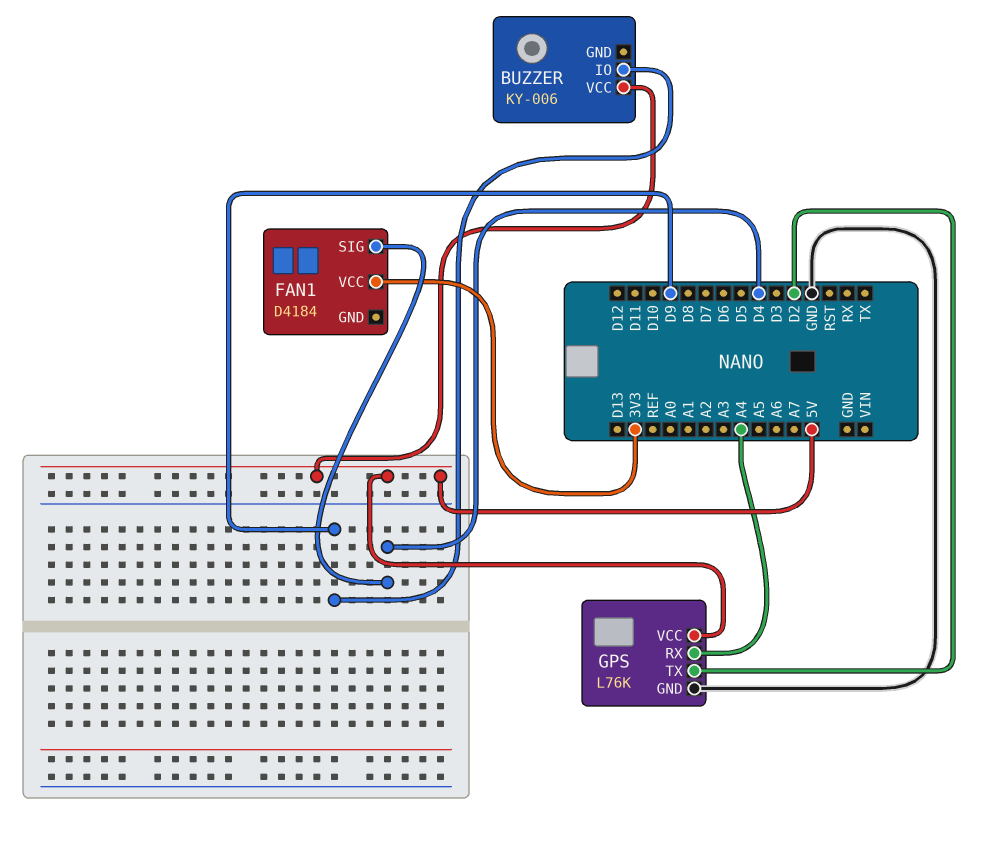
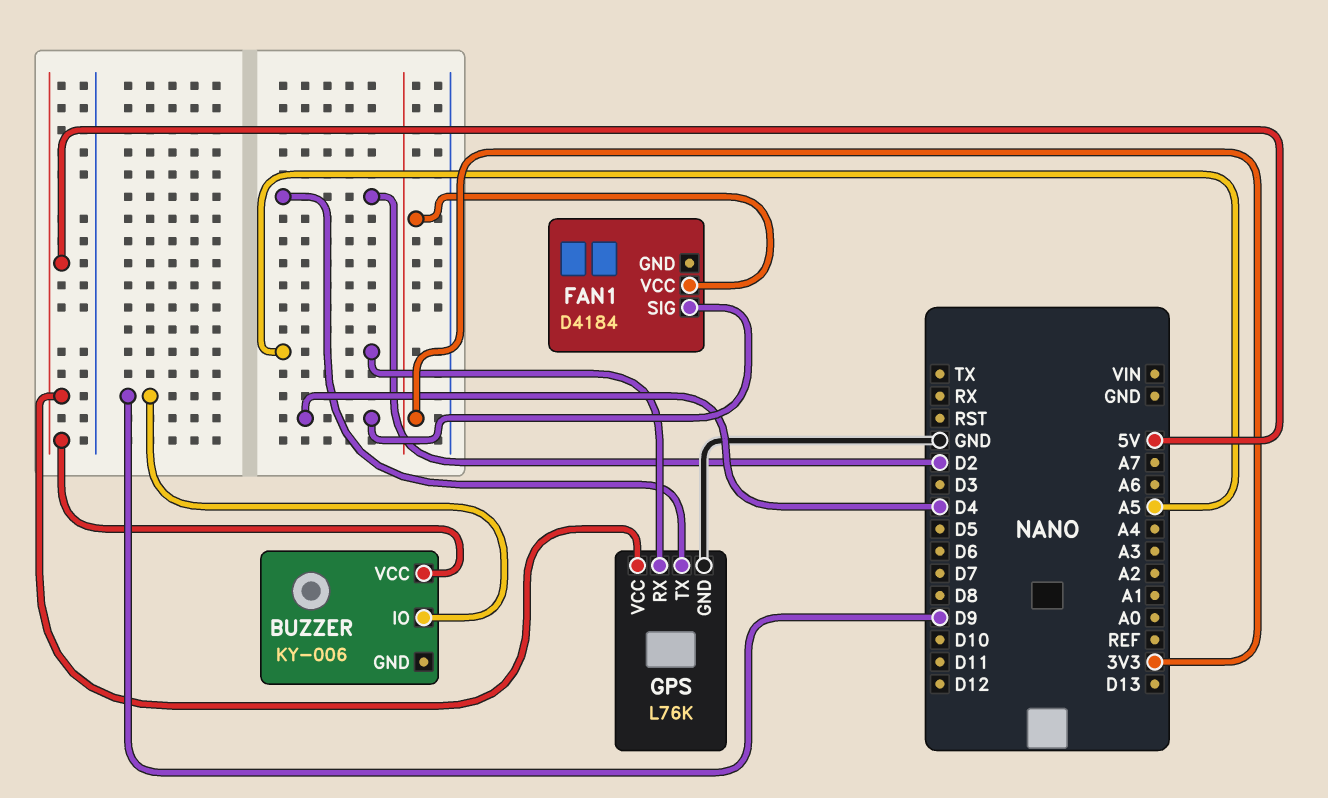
GPS pin RX: A4 -> A5

